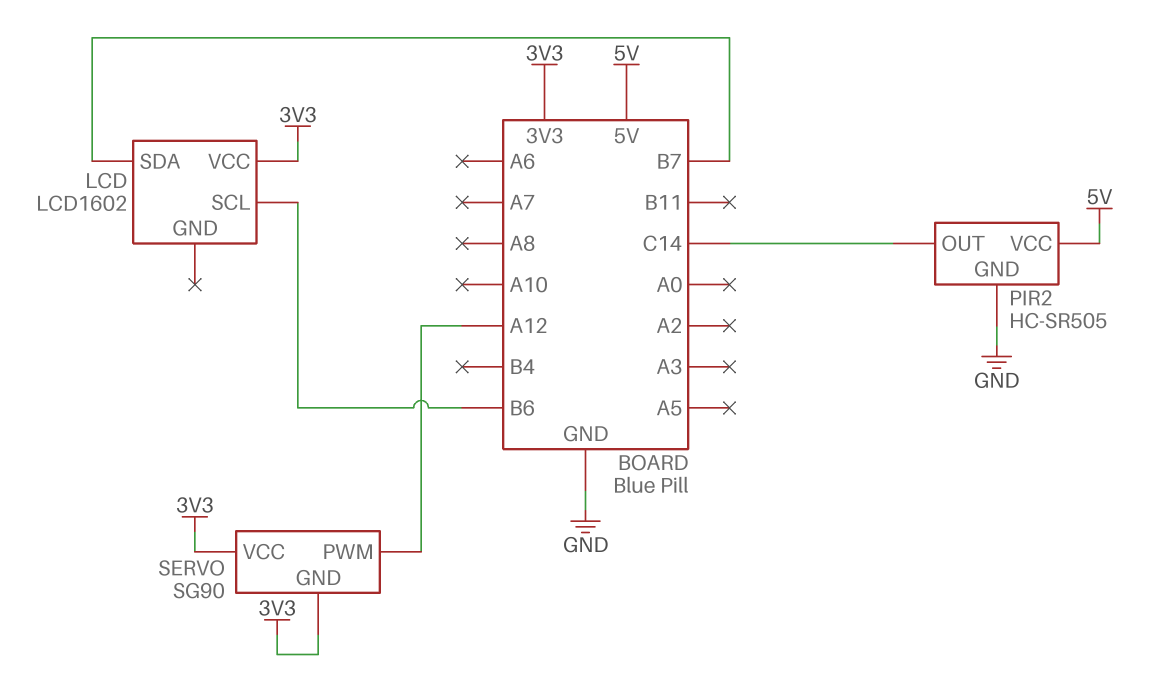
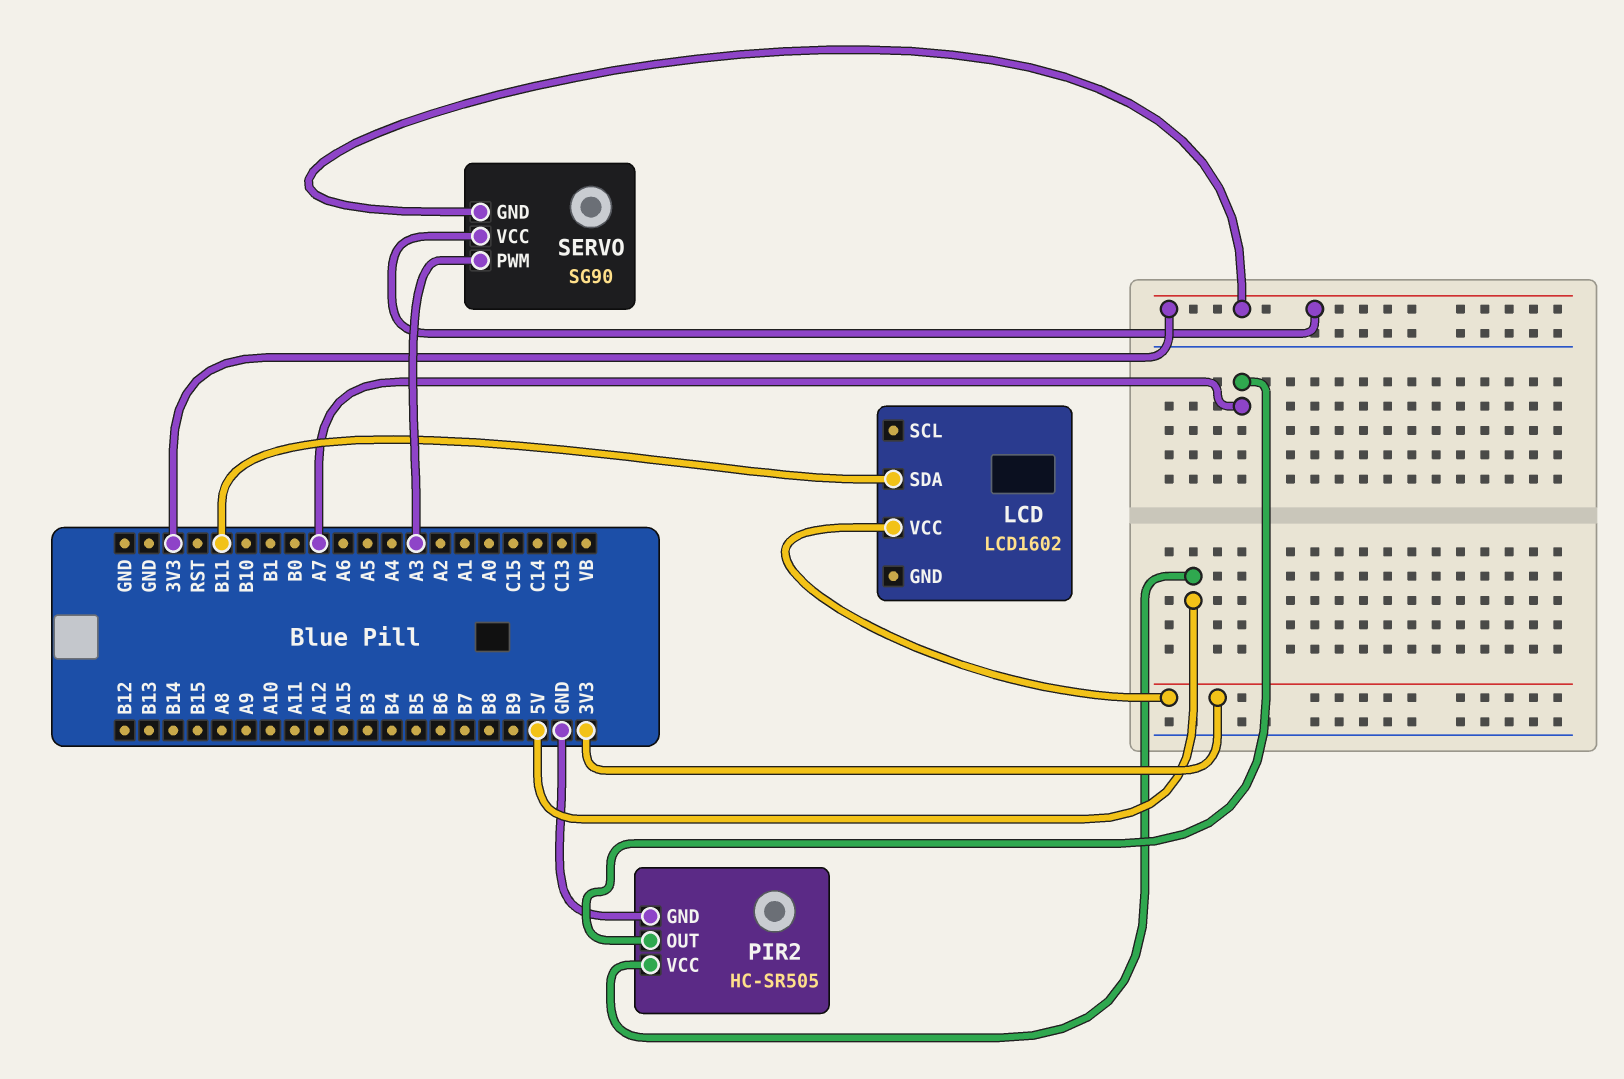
LCD pin SCL: B6 -> none
LCD pin SDA: B7 -> B11
PIR2 pin OUT: C14 -> A7
SERVO pin PWM: A12 -> A3

